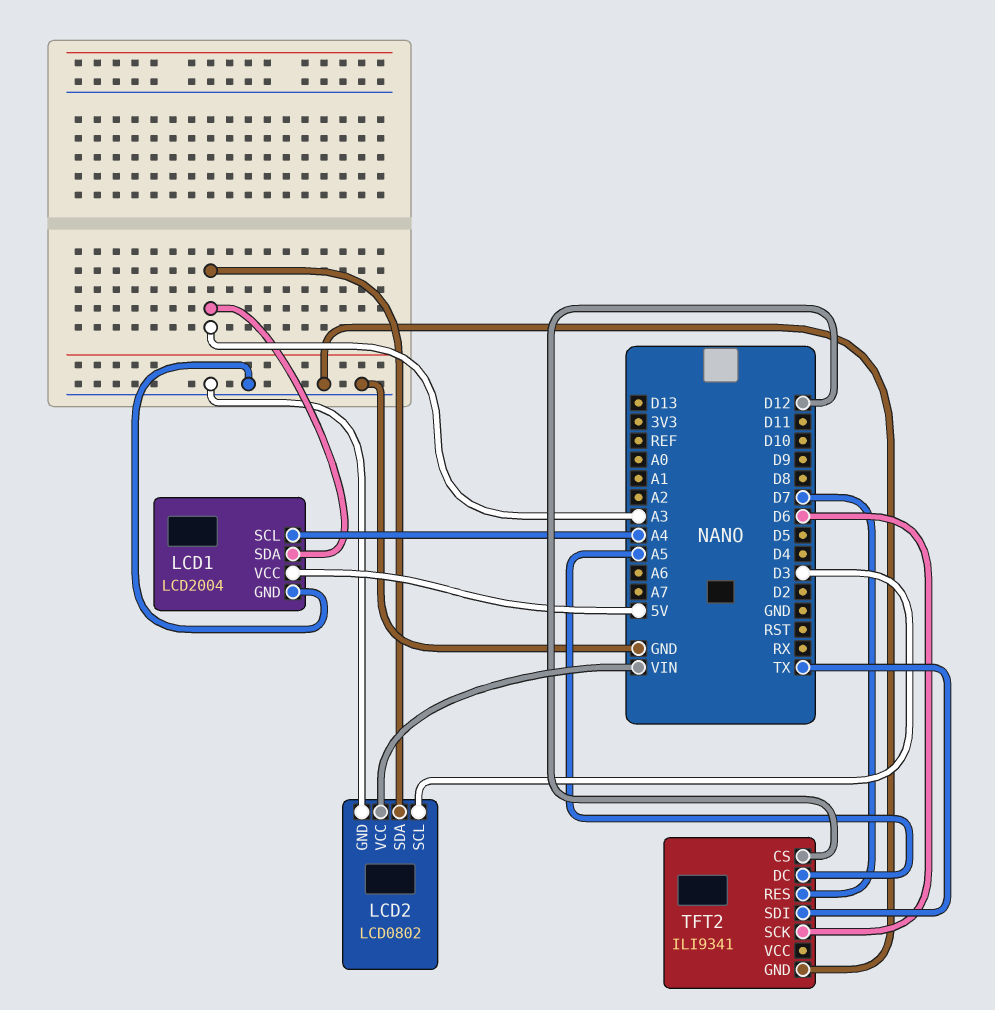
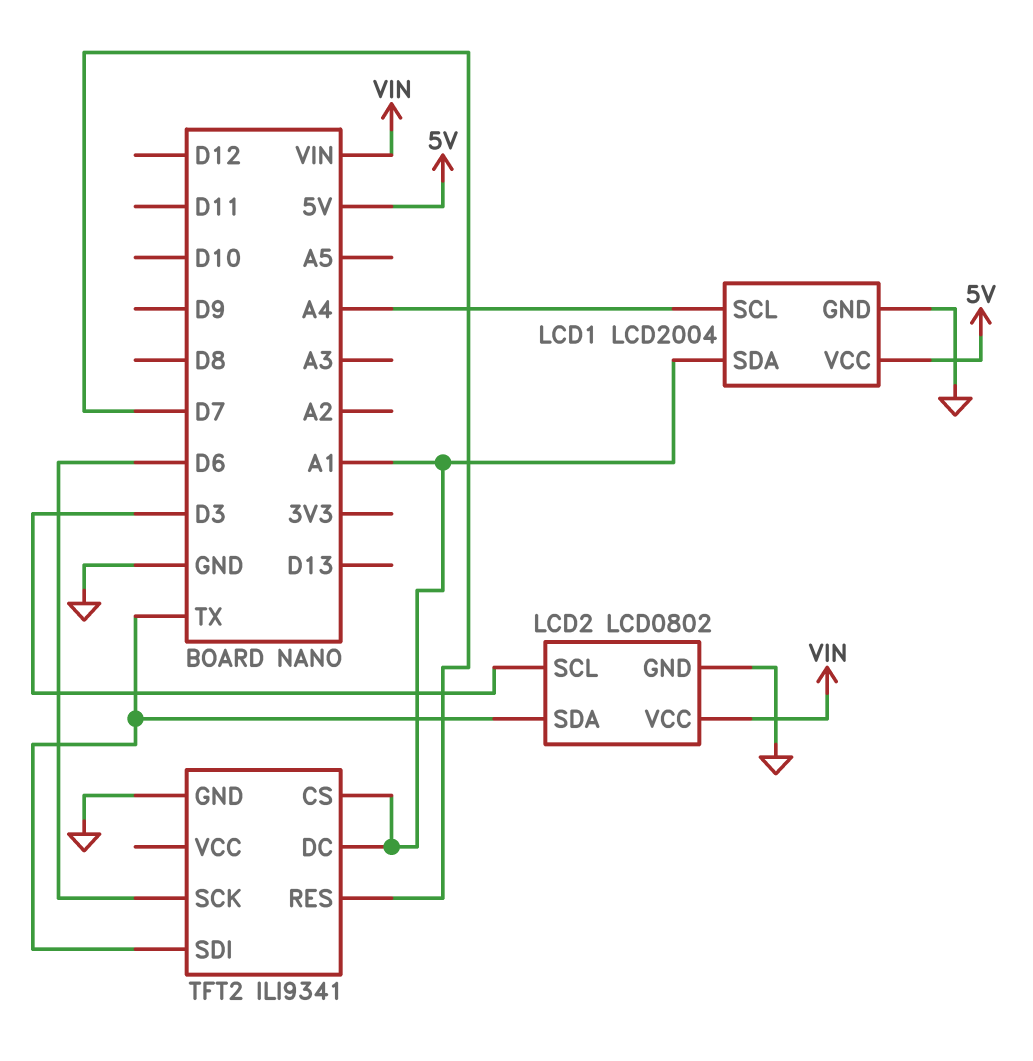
LCD1 pin SDA: A3 -> A1
LCD2 pin SDA: A3 -> TX
TFT2 pin CS: D12 -> A1
TFT2 pin DC: A5 -> A1

